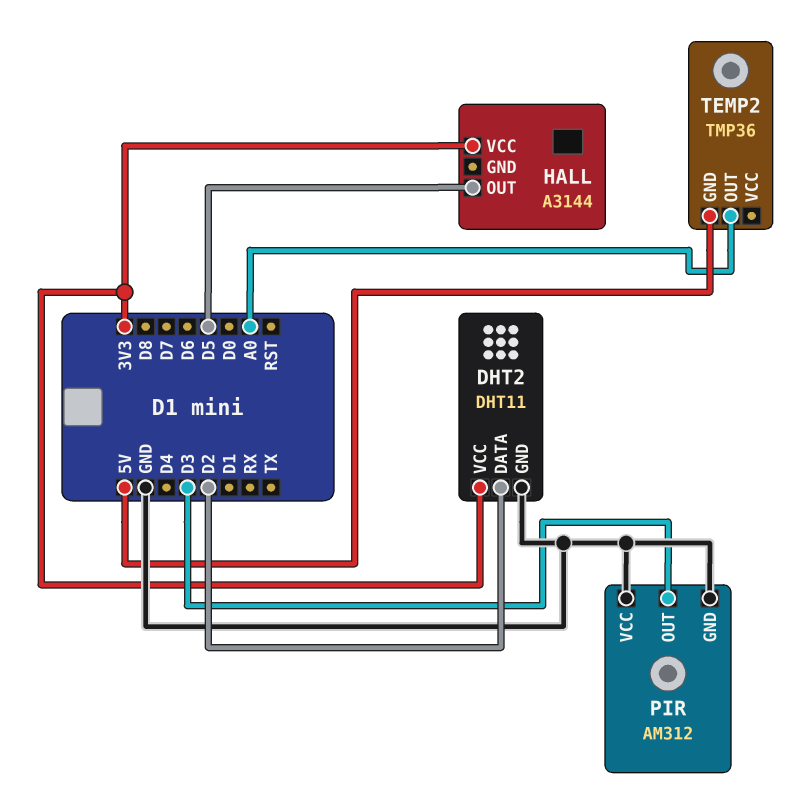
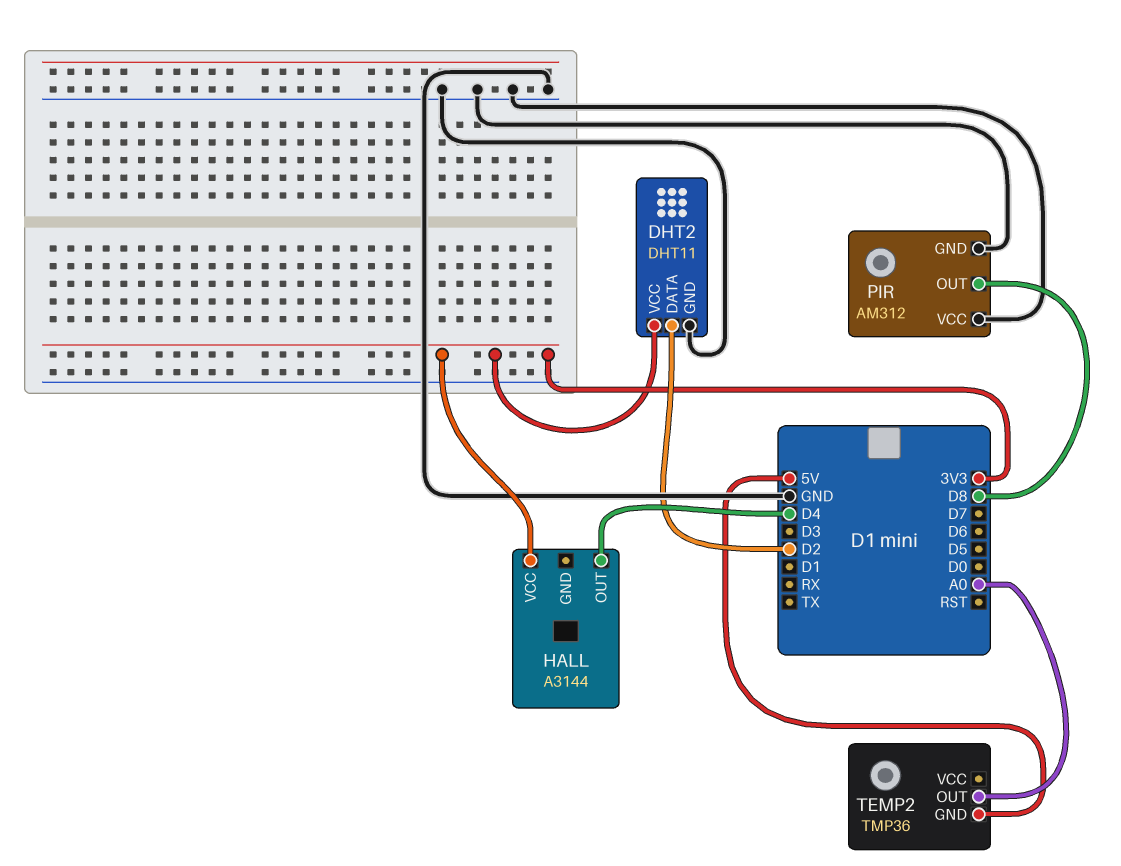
HALL pin OUT: D5 -> D4
PIR pin OUT: D3 -> D8

